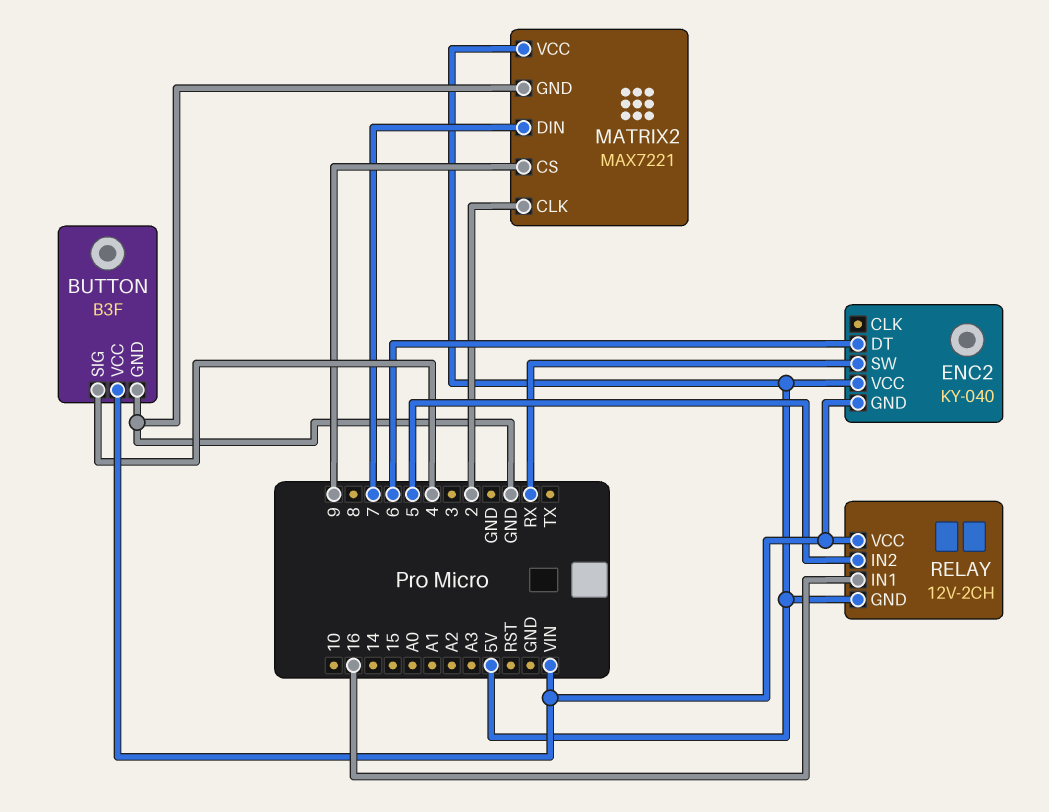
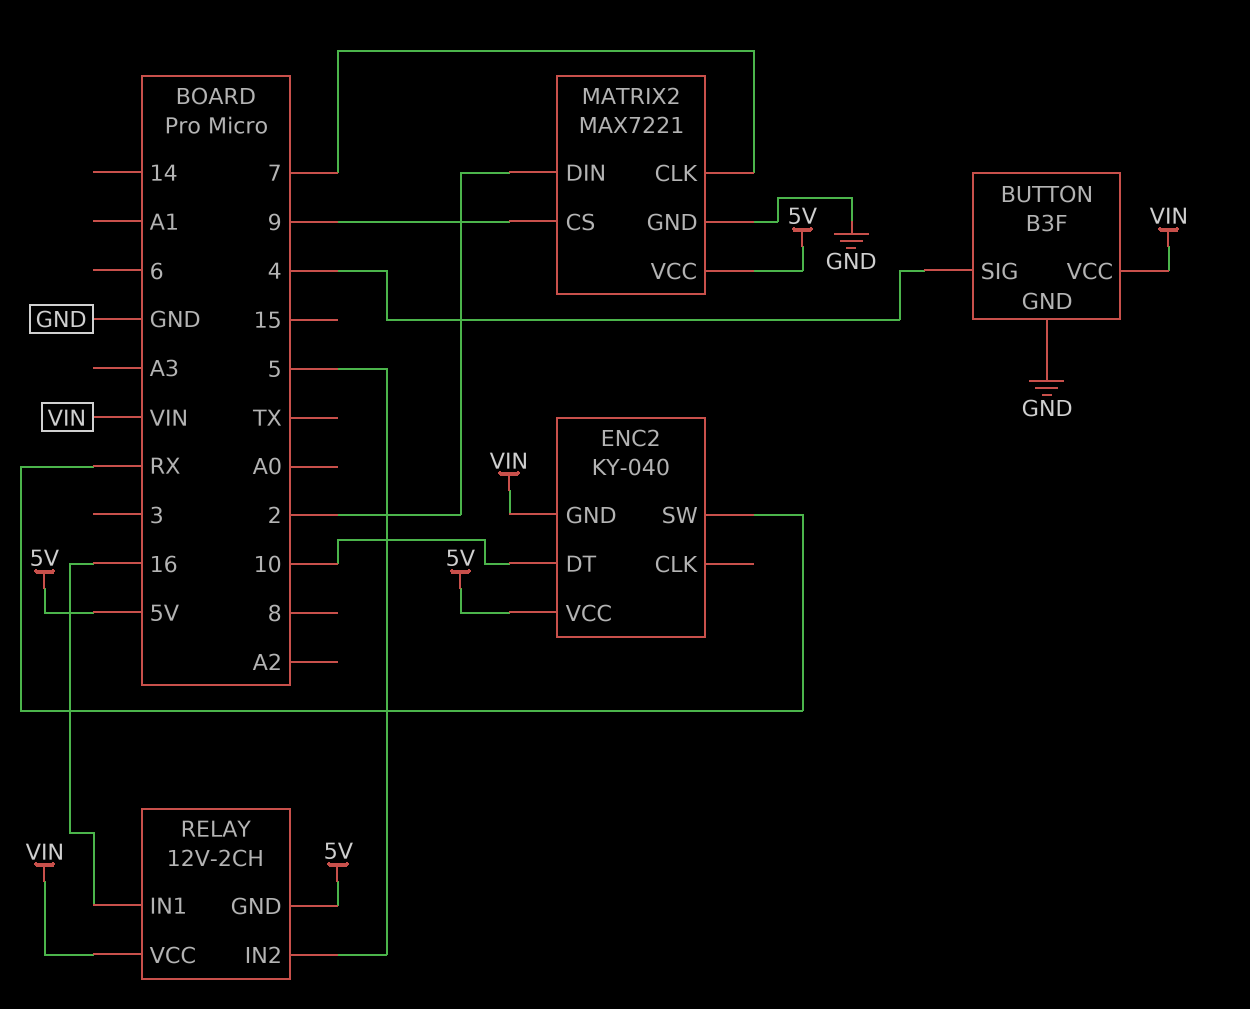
ENC2 pin DT: 6 -> 10
MATRIX2 pin CLK: 2 -> 7
MATRIX2 pin DIN: 7 -> 2

